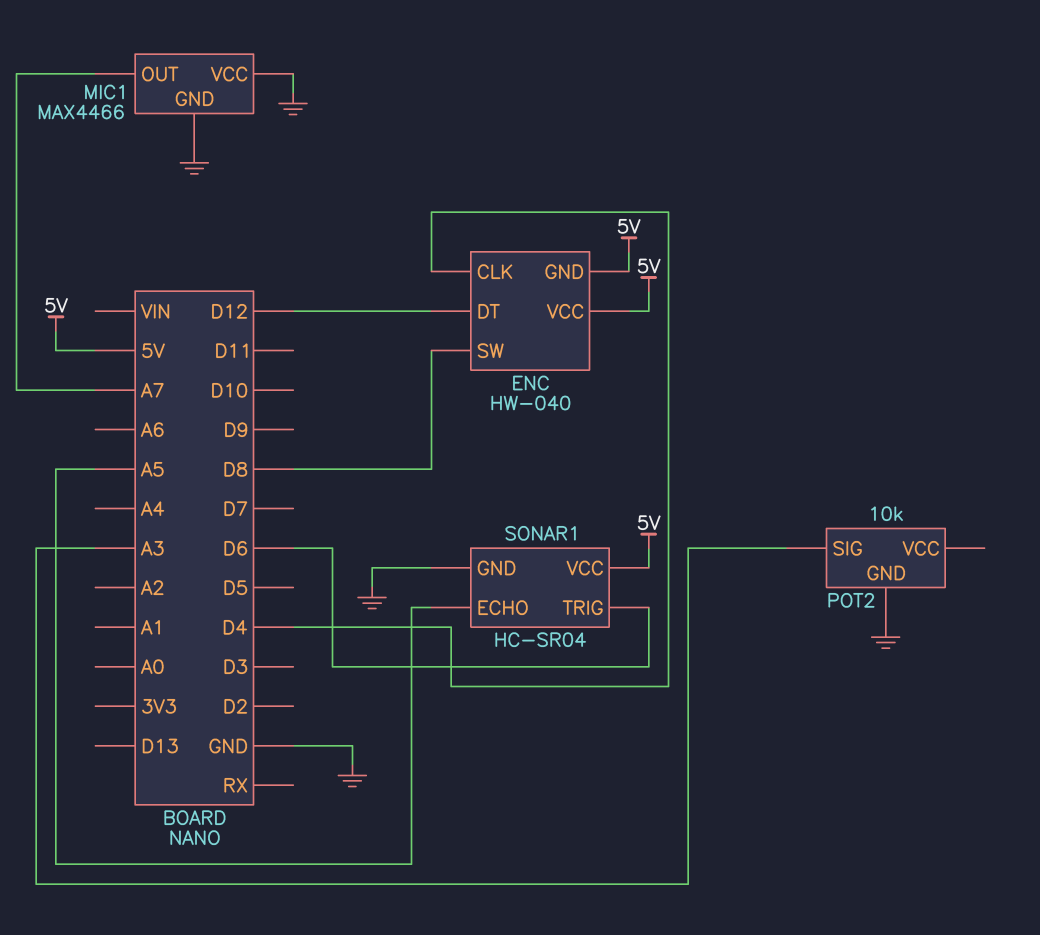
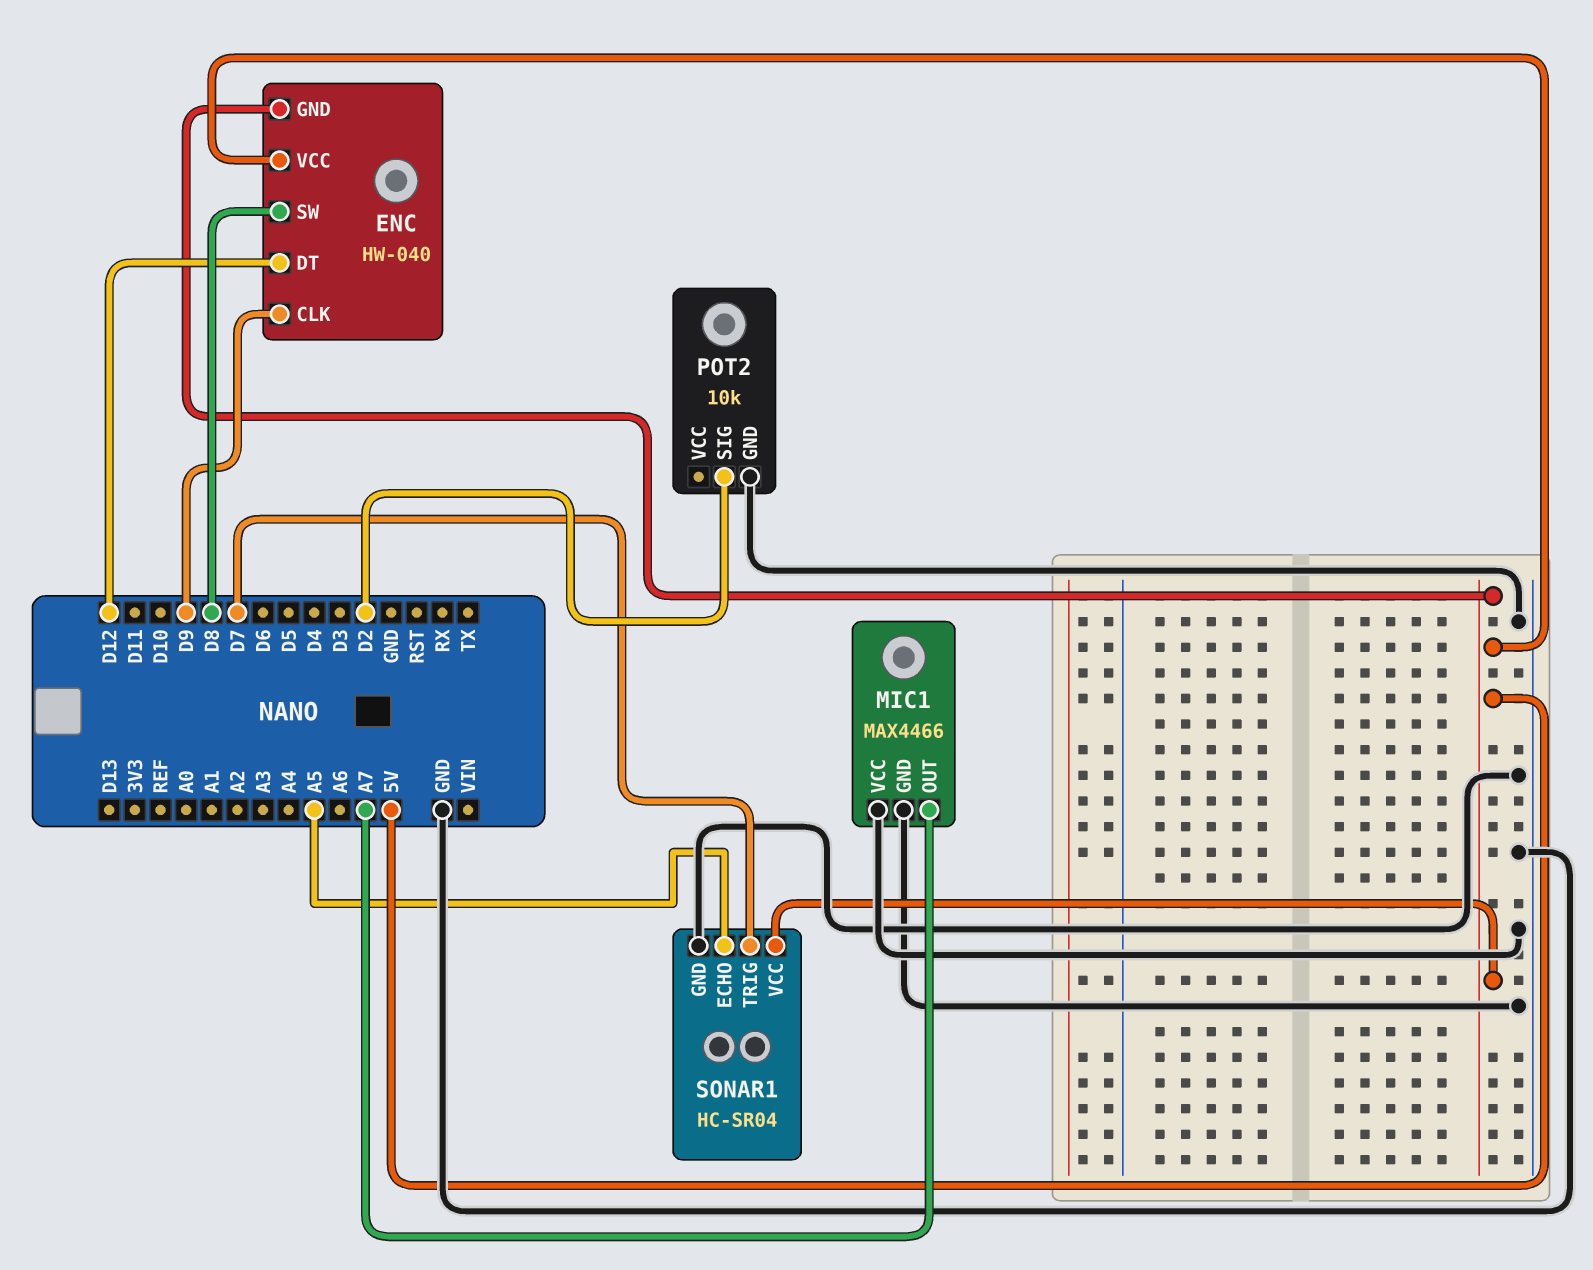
ENC pin CLK: D4 -> D9
POT2 pin SIG: A3 -> D2
SONAR1 pin TRIG: D6 -> D7

